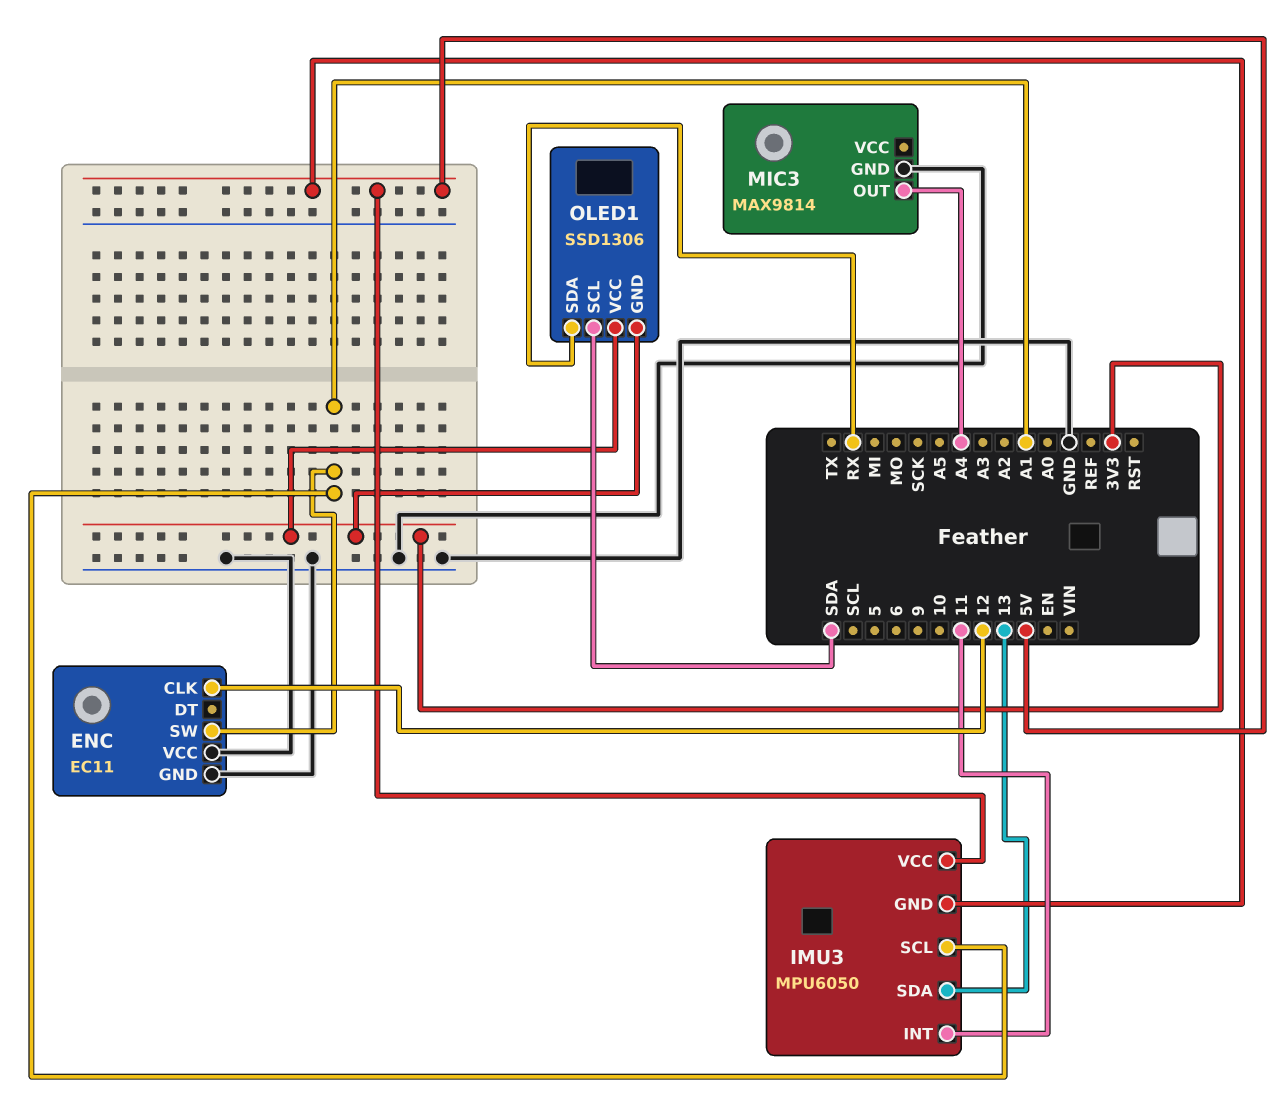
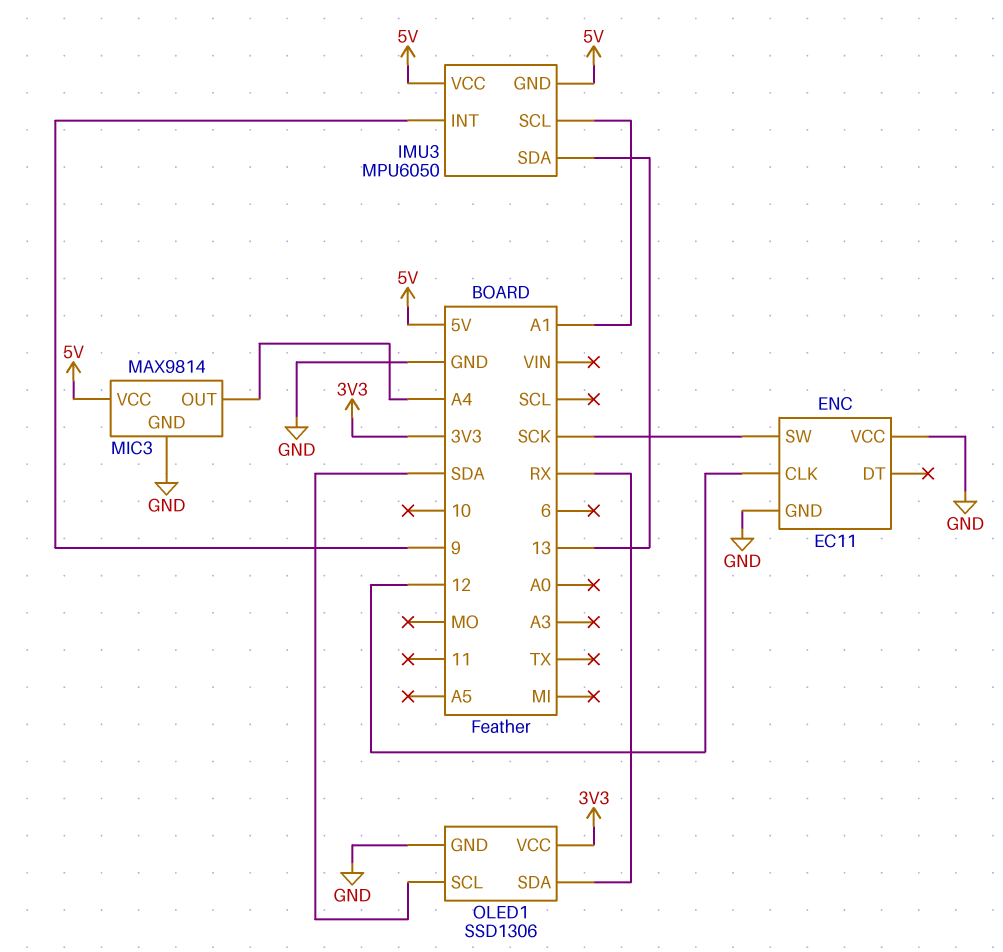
ENC pin SW: A1 -> SCK
IMU3 pin INT: 11 -> 9
MIC3 pin VCC: none -> 5V
OLED1 pin GND: 3V3 -> GND

